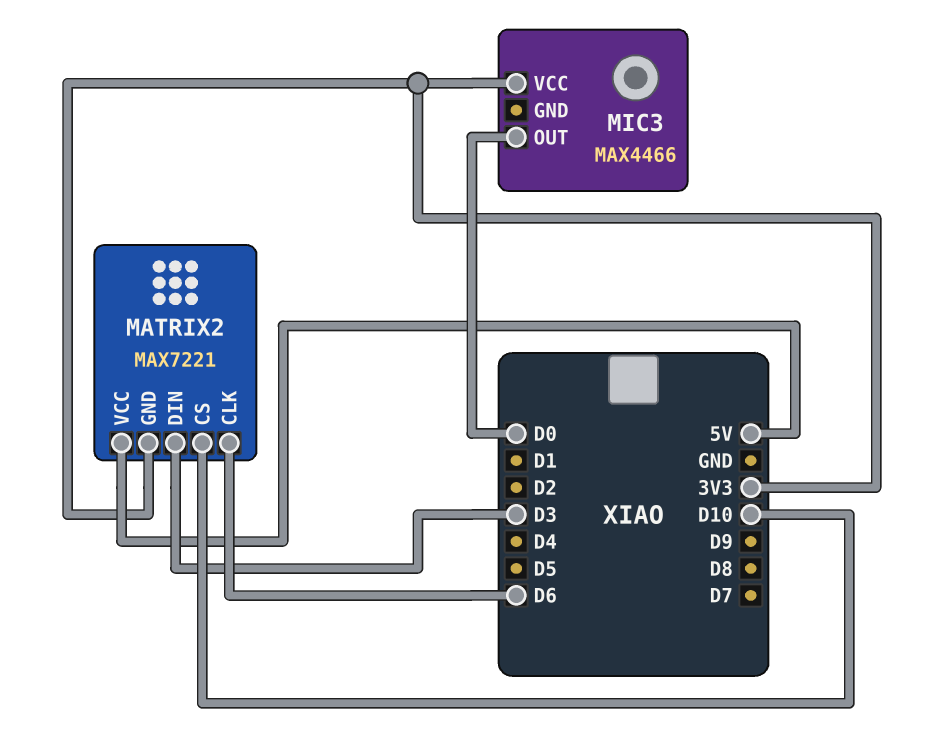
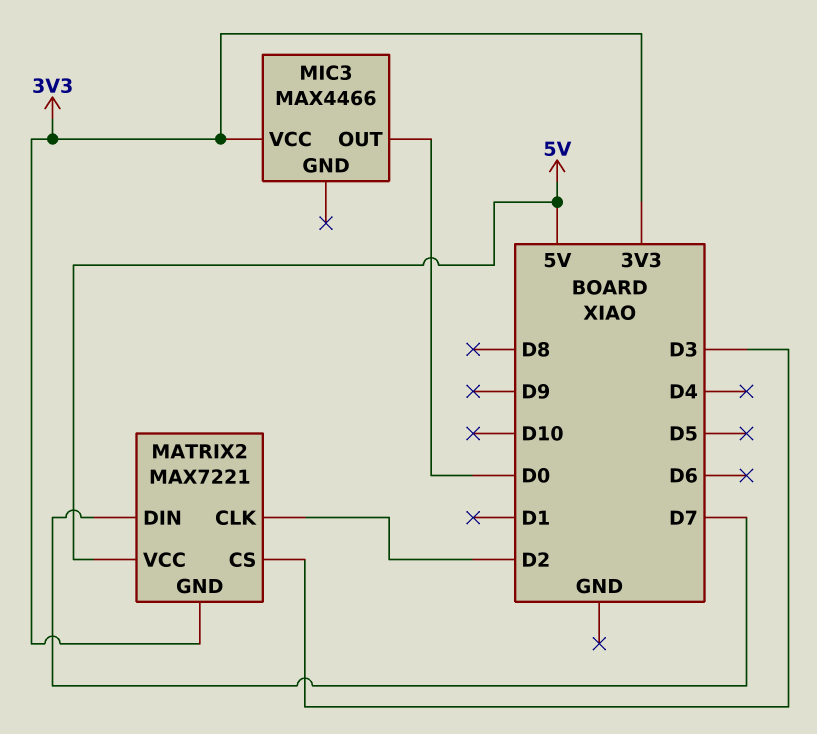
MATRIX2 pin CLK: D6 -> D2
MATRIX2 pin CS: D10 -> D3
MATRIX2 pin DIN: D3 -> D7

